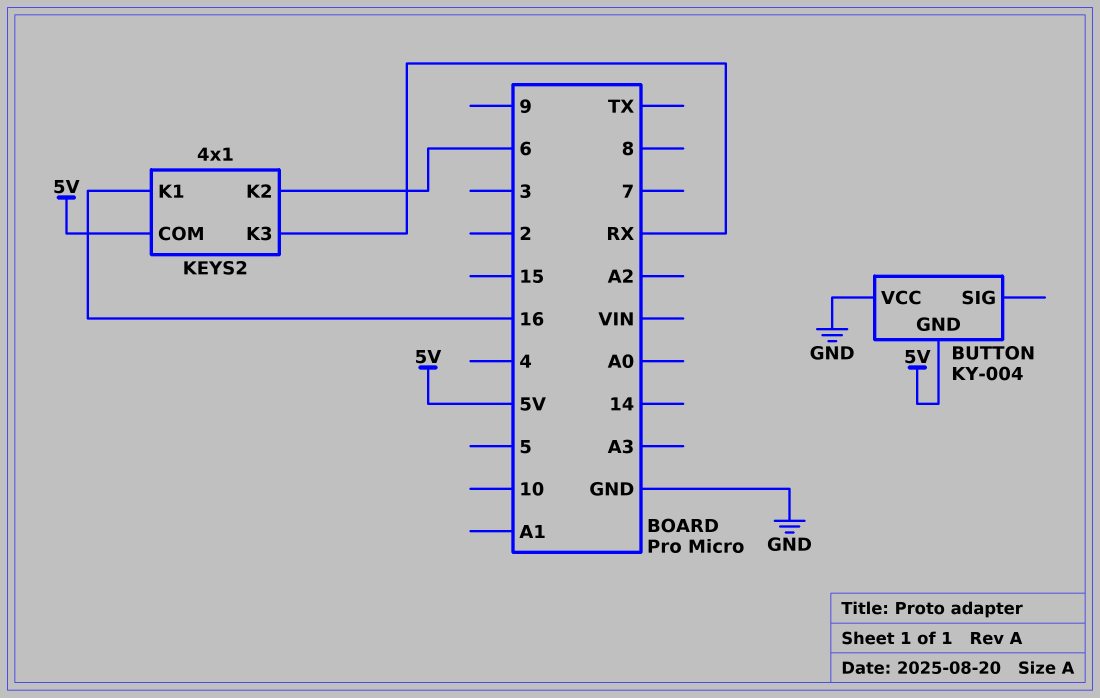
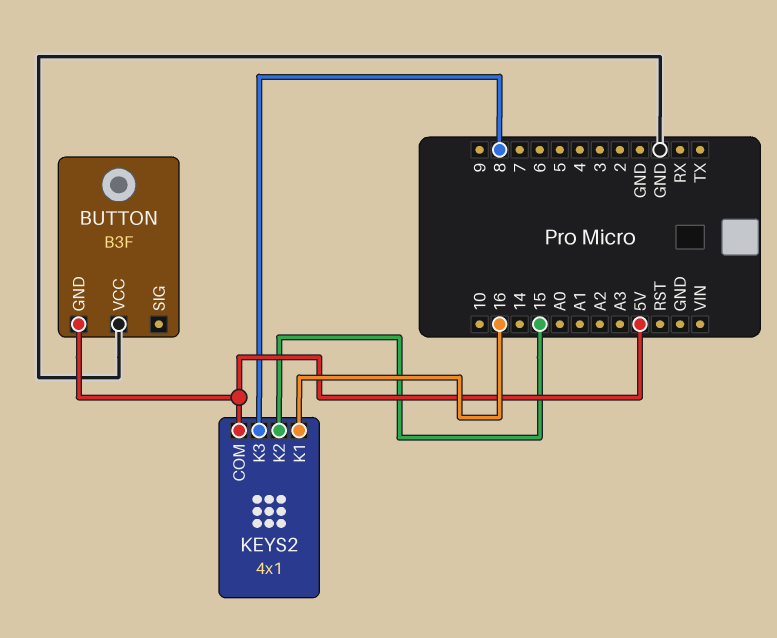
BUTTON: KY-004 -> B3F
KEYS2 pin K2: 6 -> 15
KEYS2 pin K3: RX -> 8

